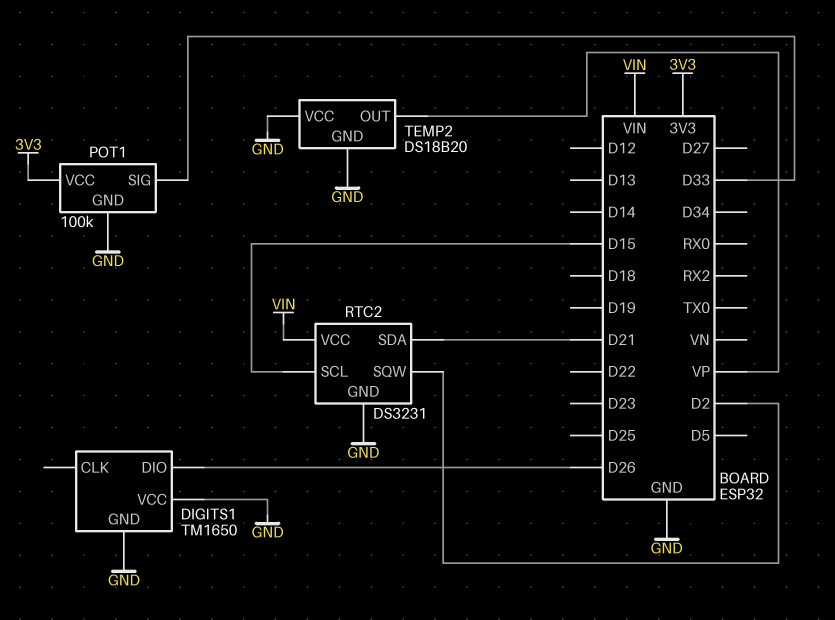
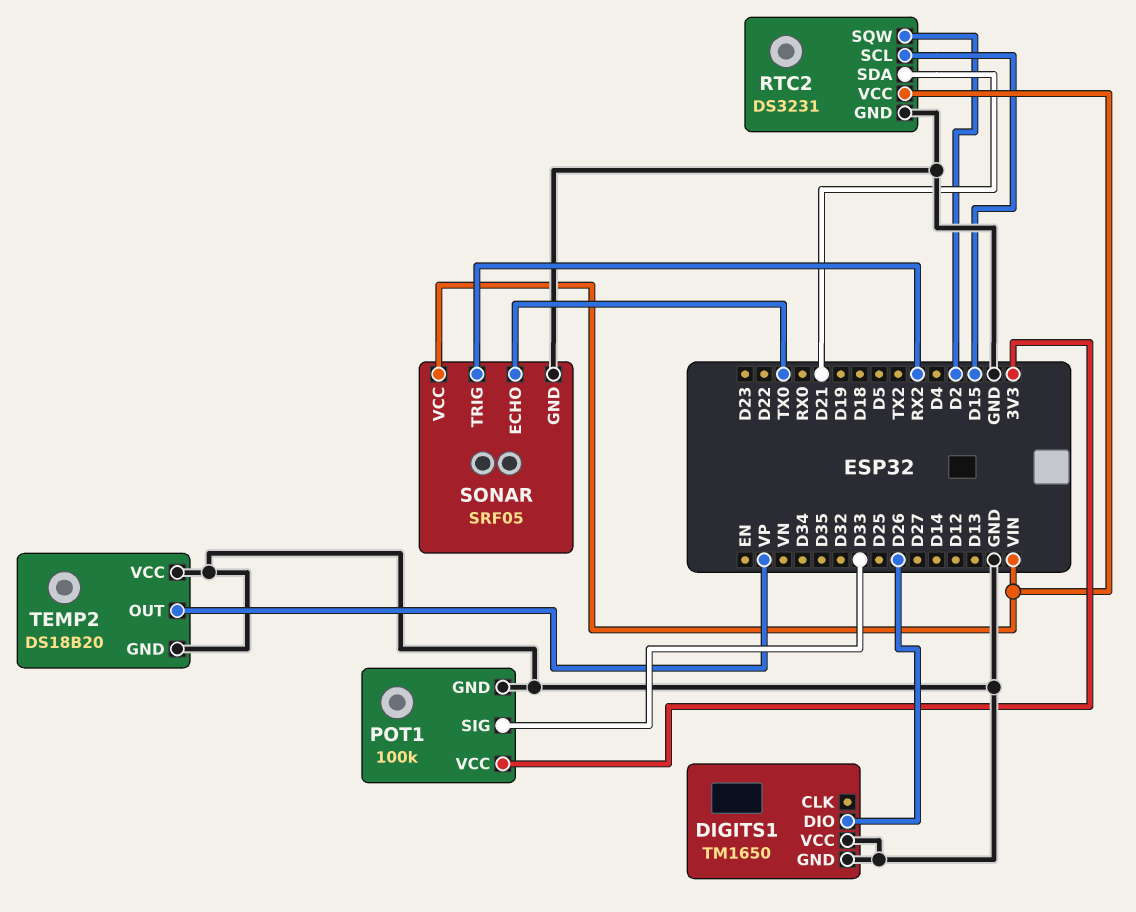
SONAR: none -> SRF05
SONAR pin ECHO: none -> TX0
SONAR pin GND: none -> GND
SONAR pin TRIG: none -> RX2
SONAR pin VCC: none -> VIN

